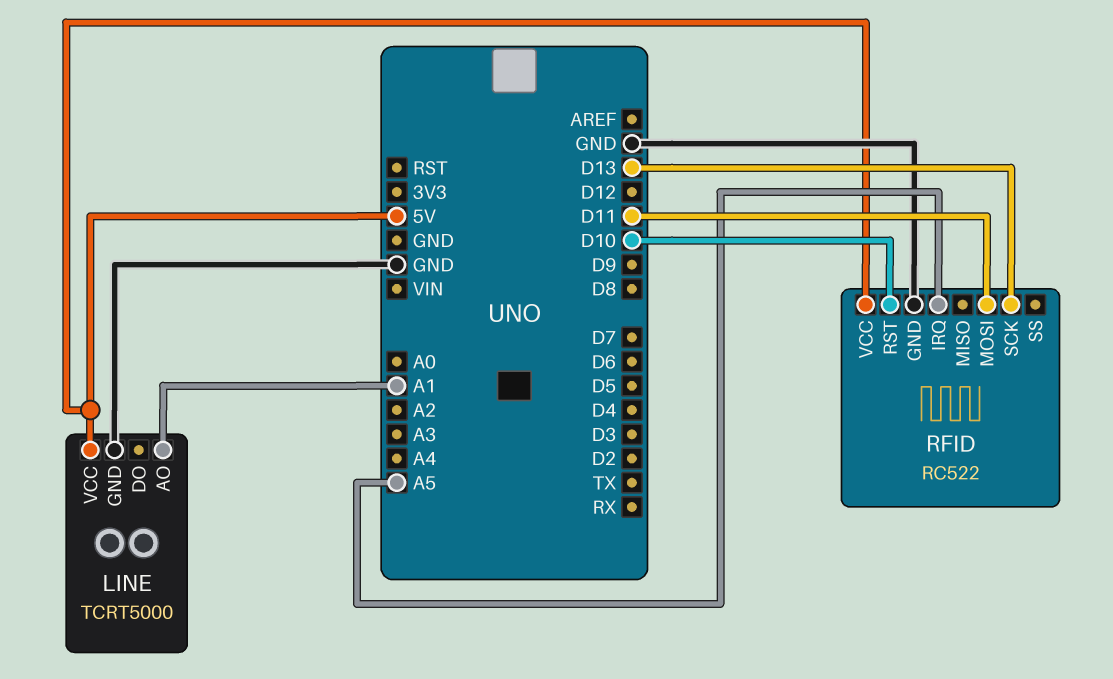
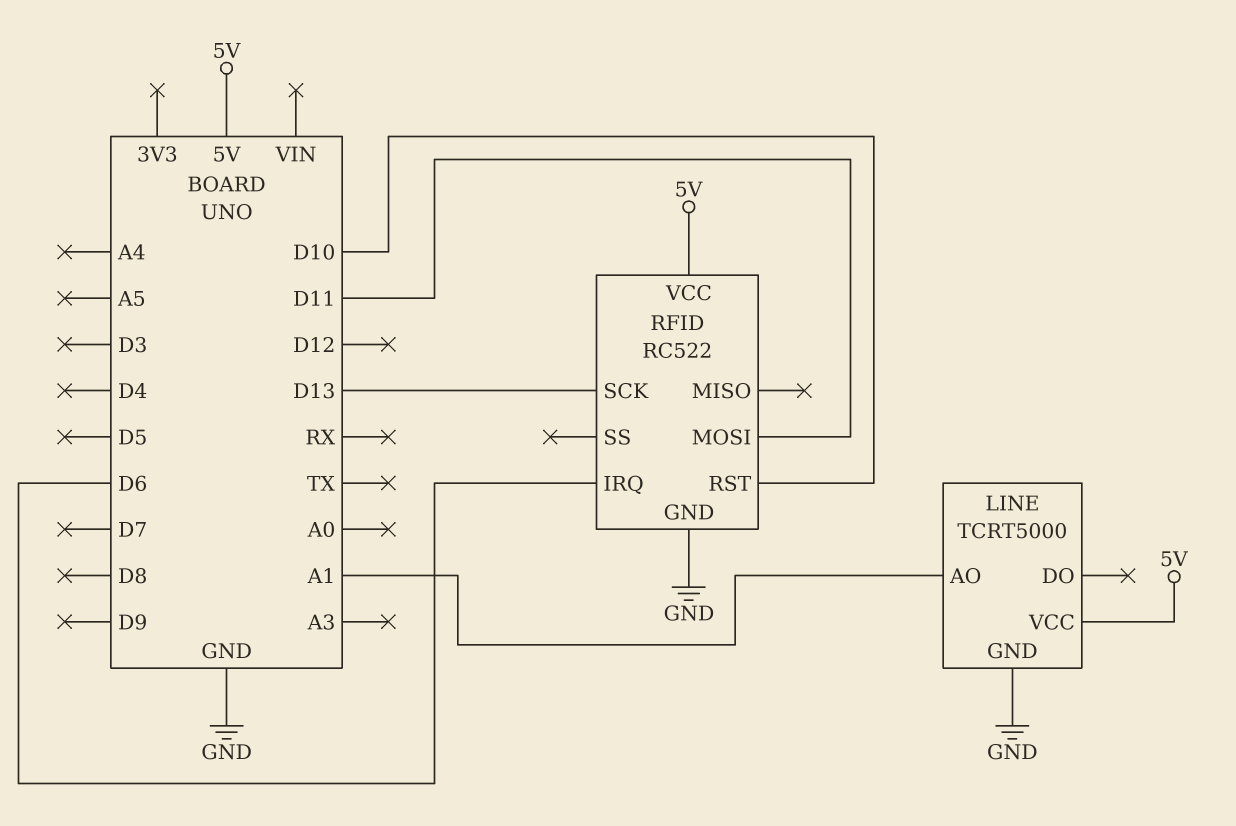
RFID pin IRQ: A5 -> D6

